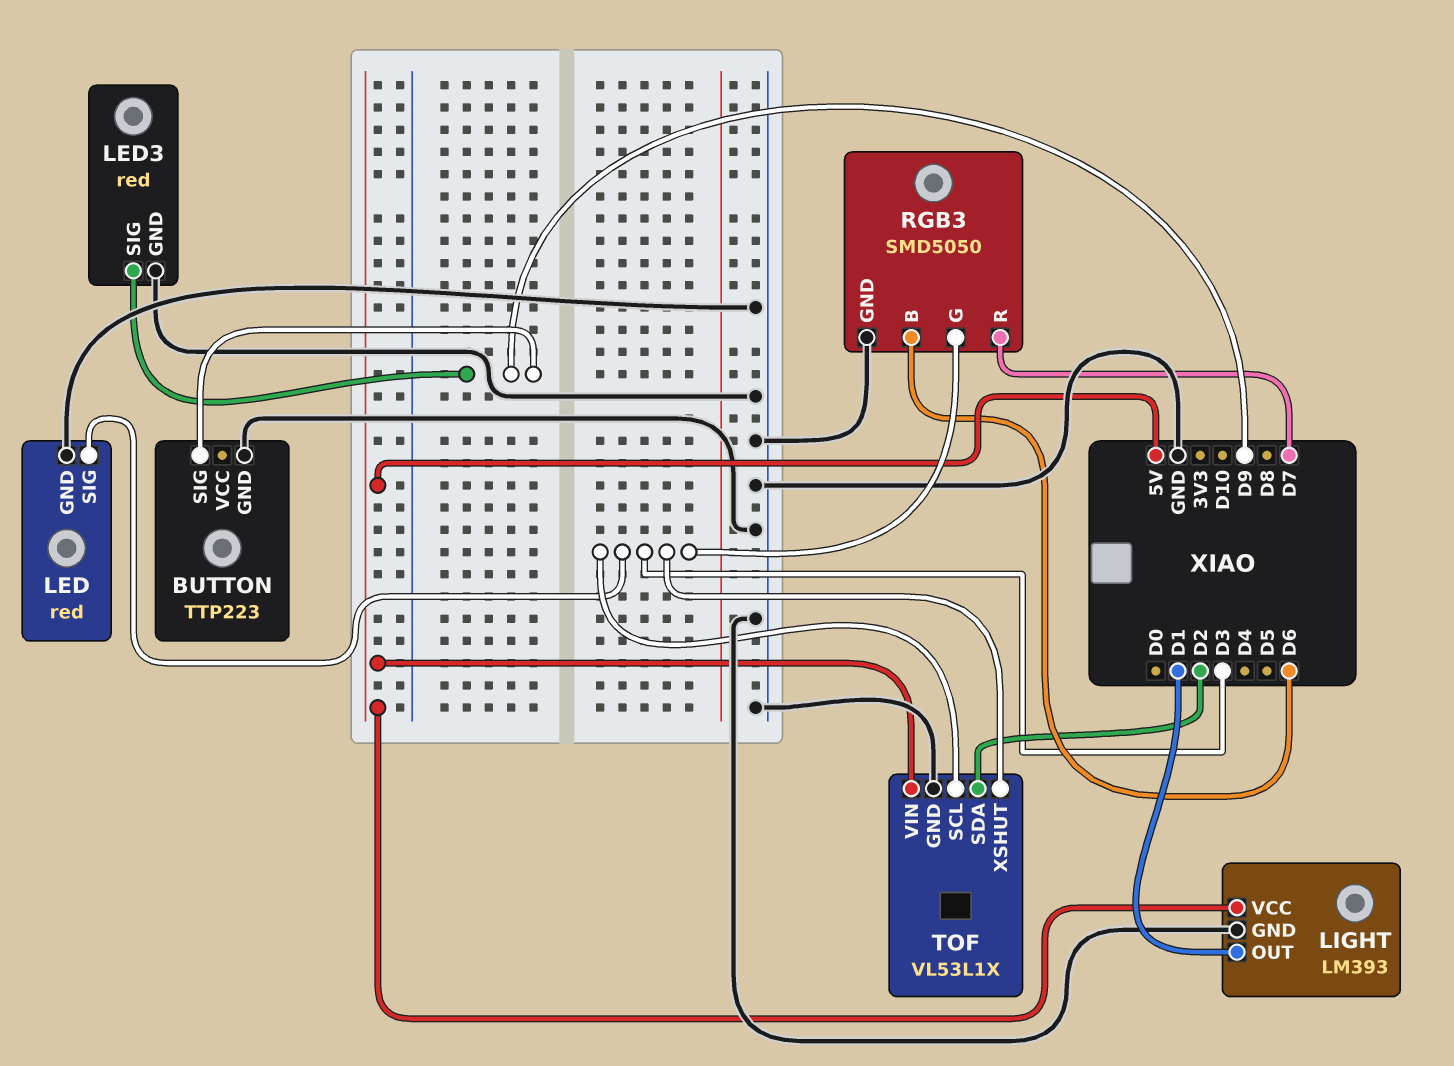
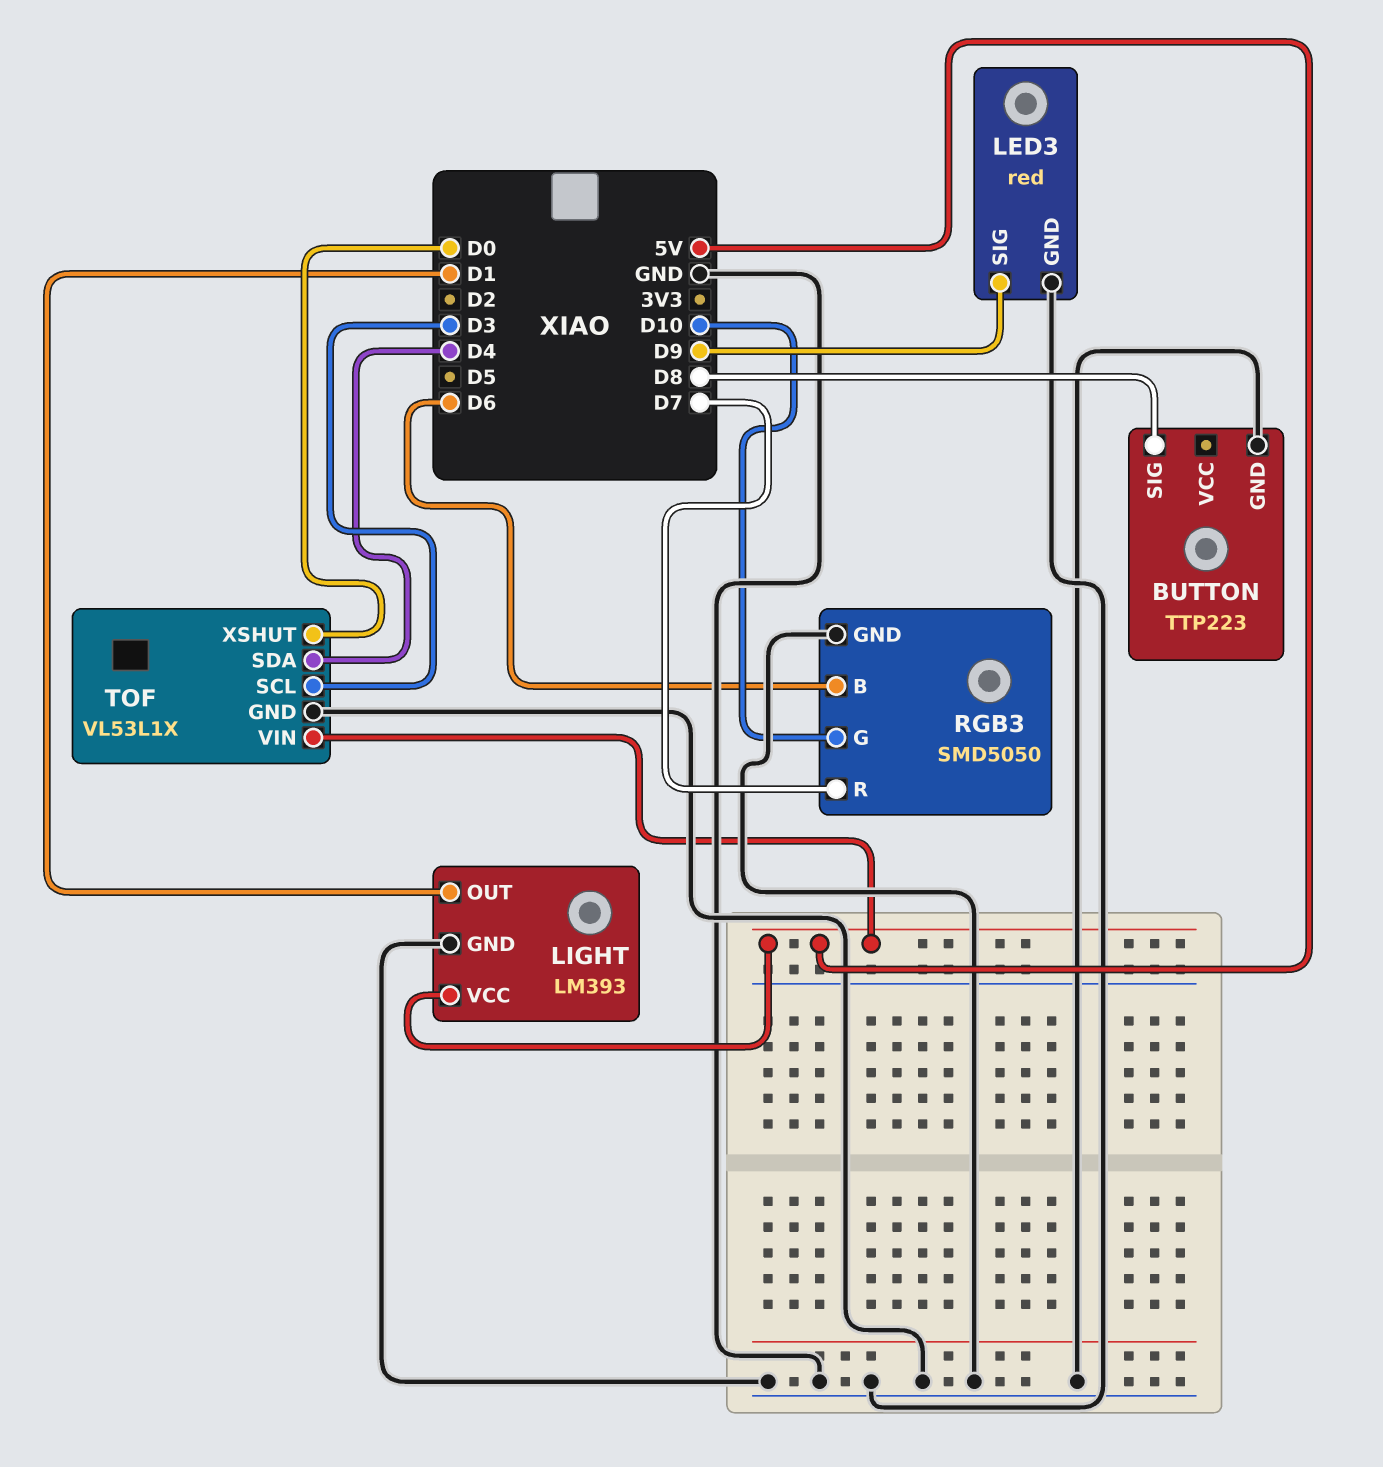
BUTTON pin SIG: D9 -> D8
LED: red -> none
LED pin GND: GND -> none
LED pin SIG: D3 -> none
RGB3 pin G: D3 -> D10
TOF pin SDA: D2 -> D4
TOF pin XSHUT: D3 -> D0

